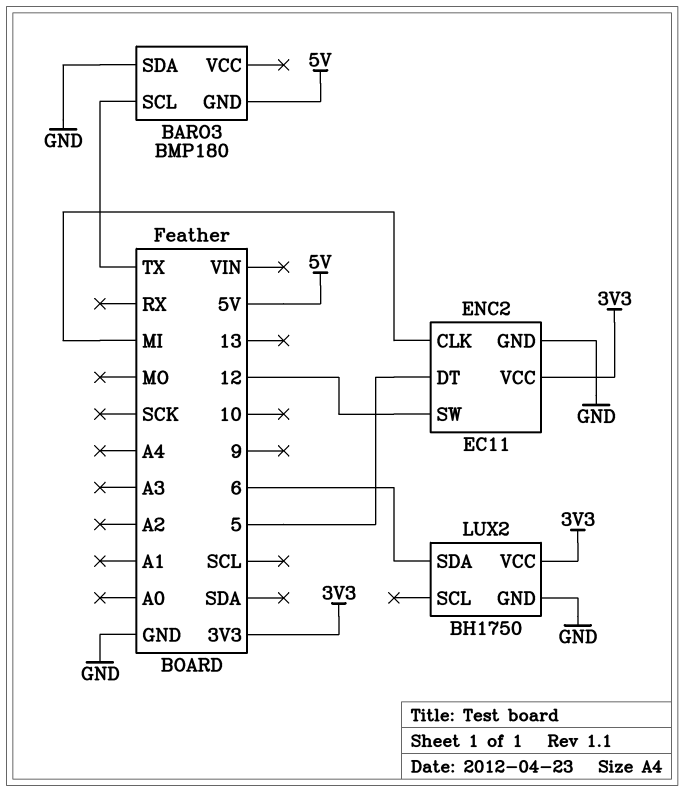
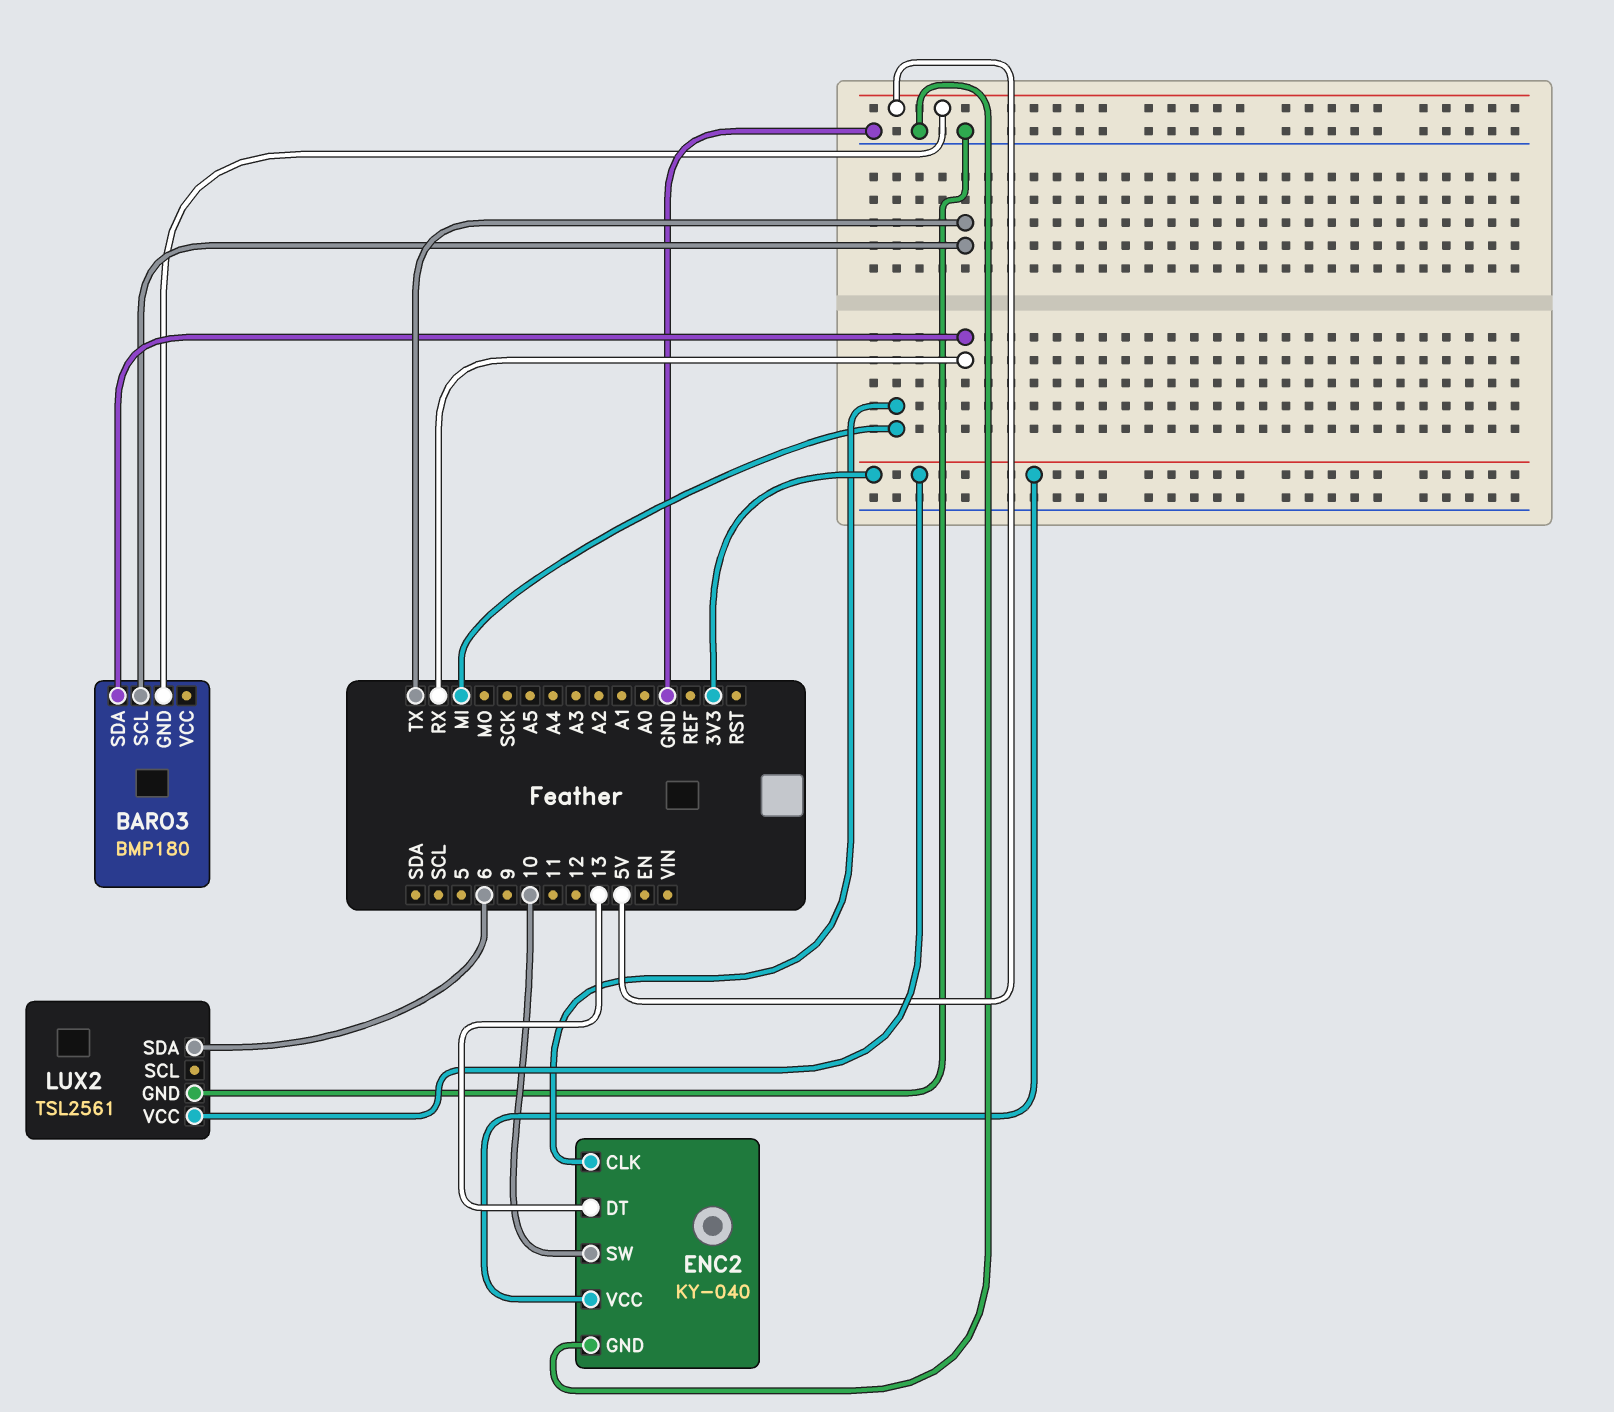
BARO3 pin SDA: GND -> RX
ENC2: EC11 -> KY-040
ENC2 pin DT: 5 -> 13
ENC2 pin SW: 12 -> 10
LUX2: BH1750 -> TSL2561

